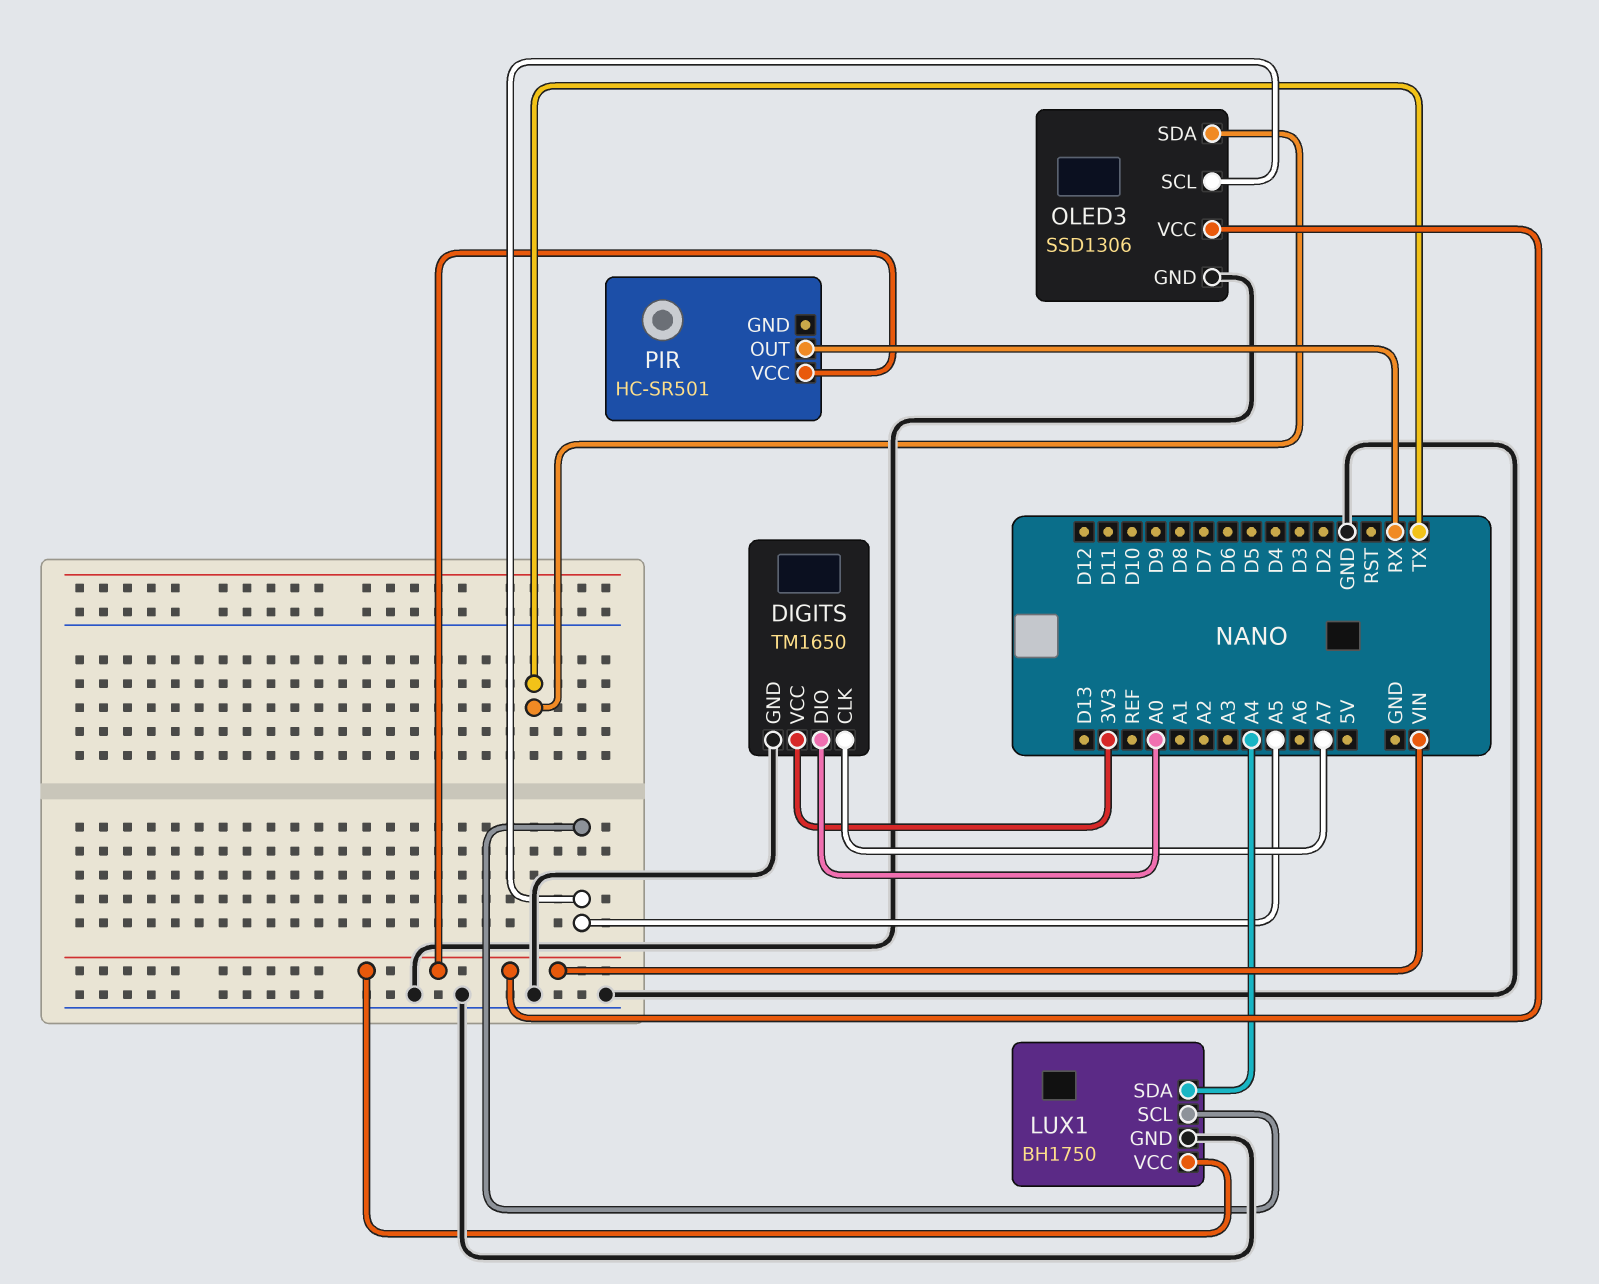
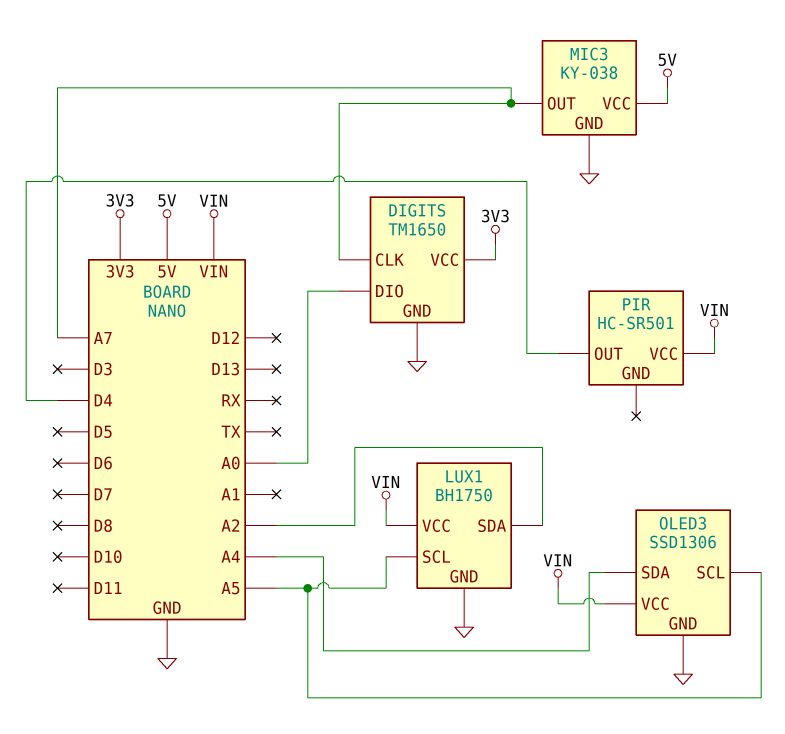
LUX1 pin SDA: A4 -> A2
MIC3: none -> KY-038
MIC3 pin GND: none -> GND
MIC3 pin OUT: none -> A7
MIC3 pin VCC: none -> 5V
OLED3 pin SDA: TX -> A4
PIR pin OUT: RX -> D4

